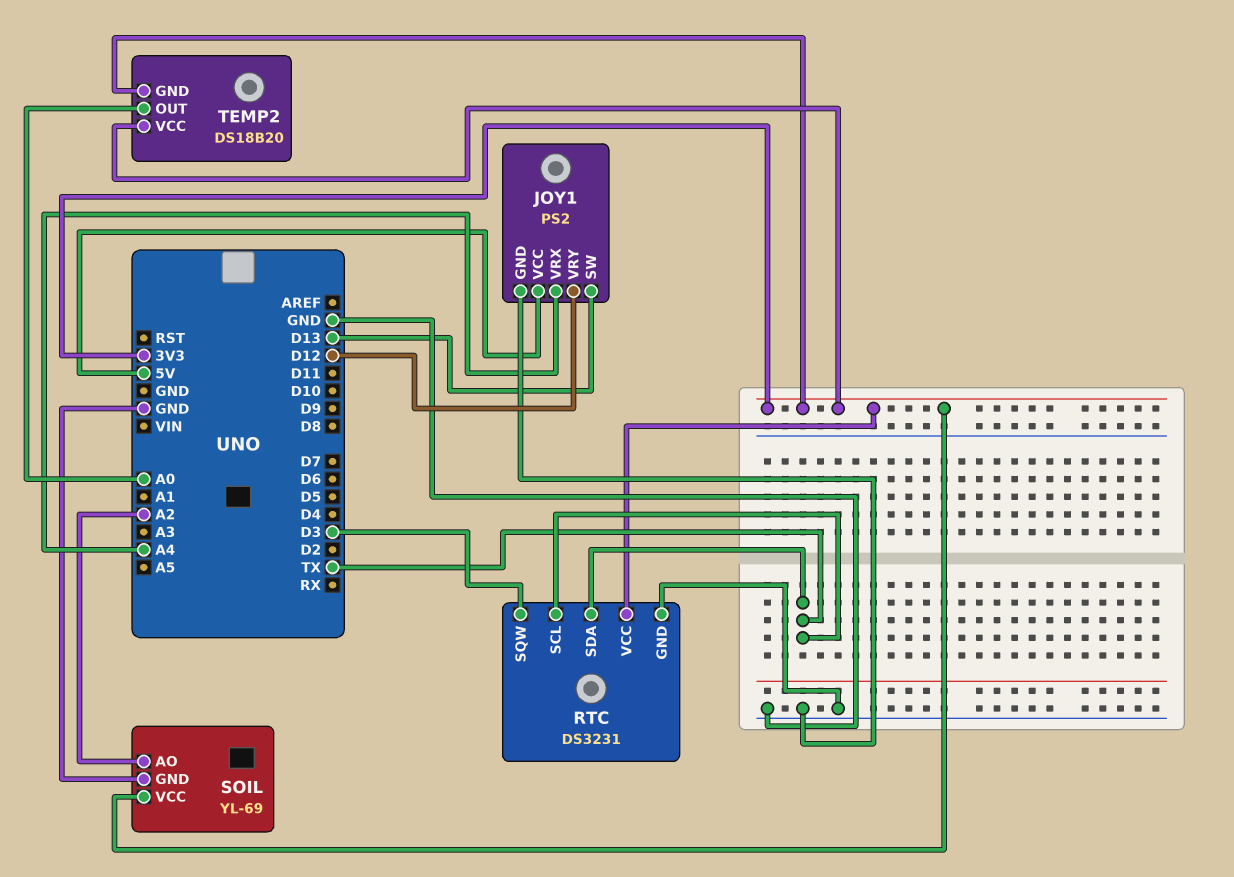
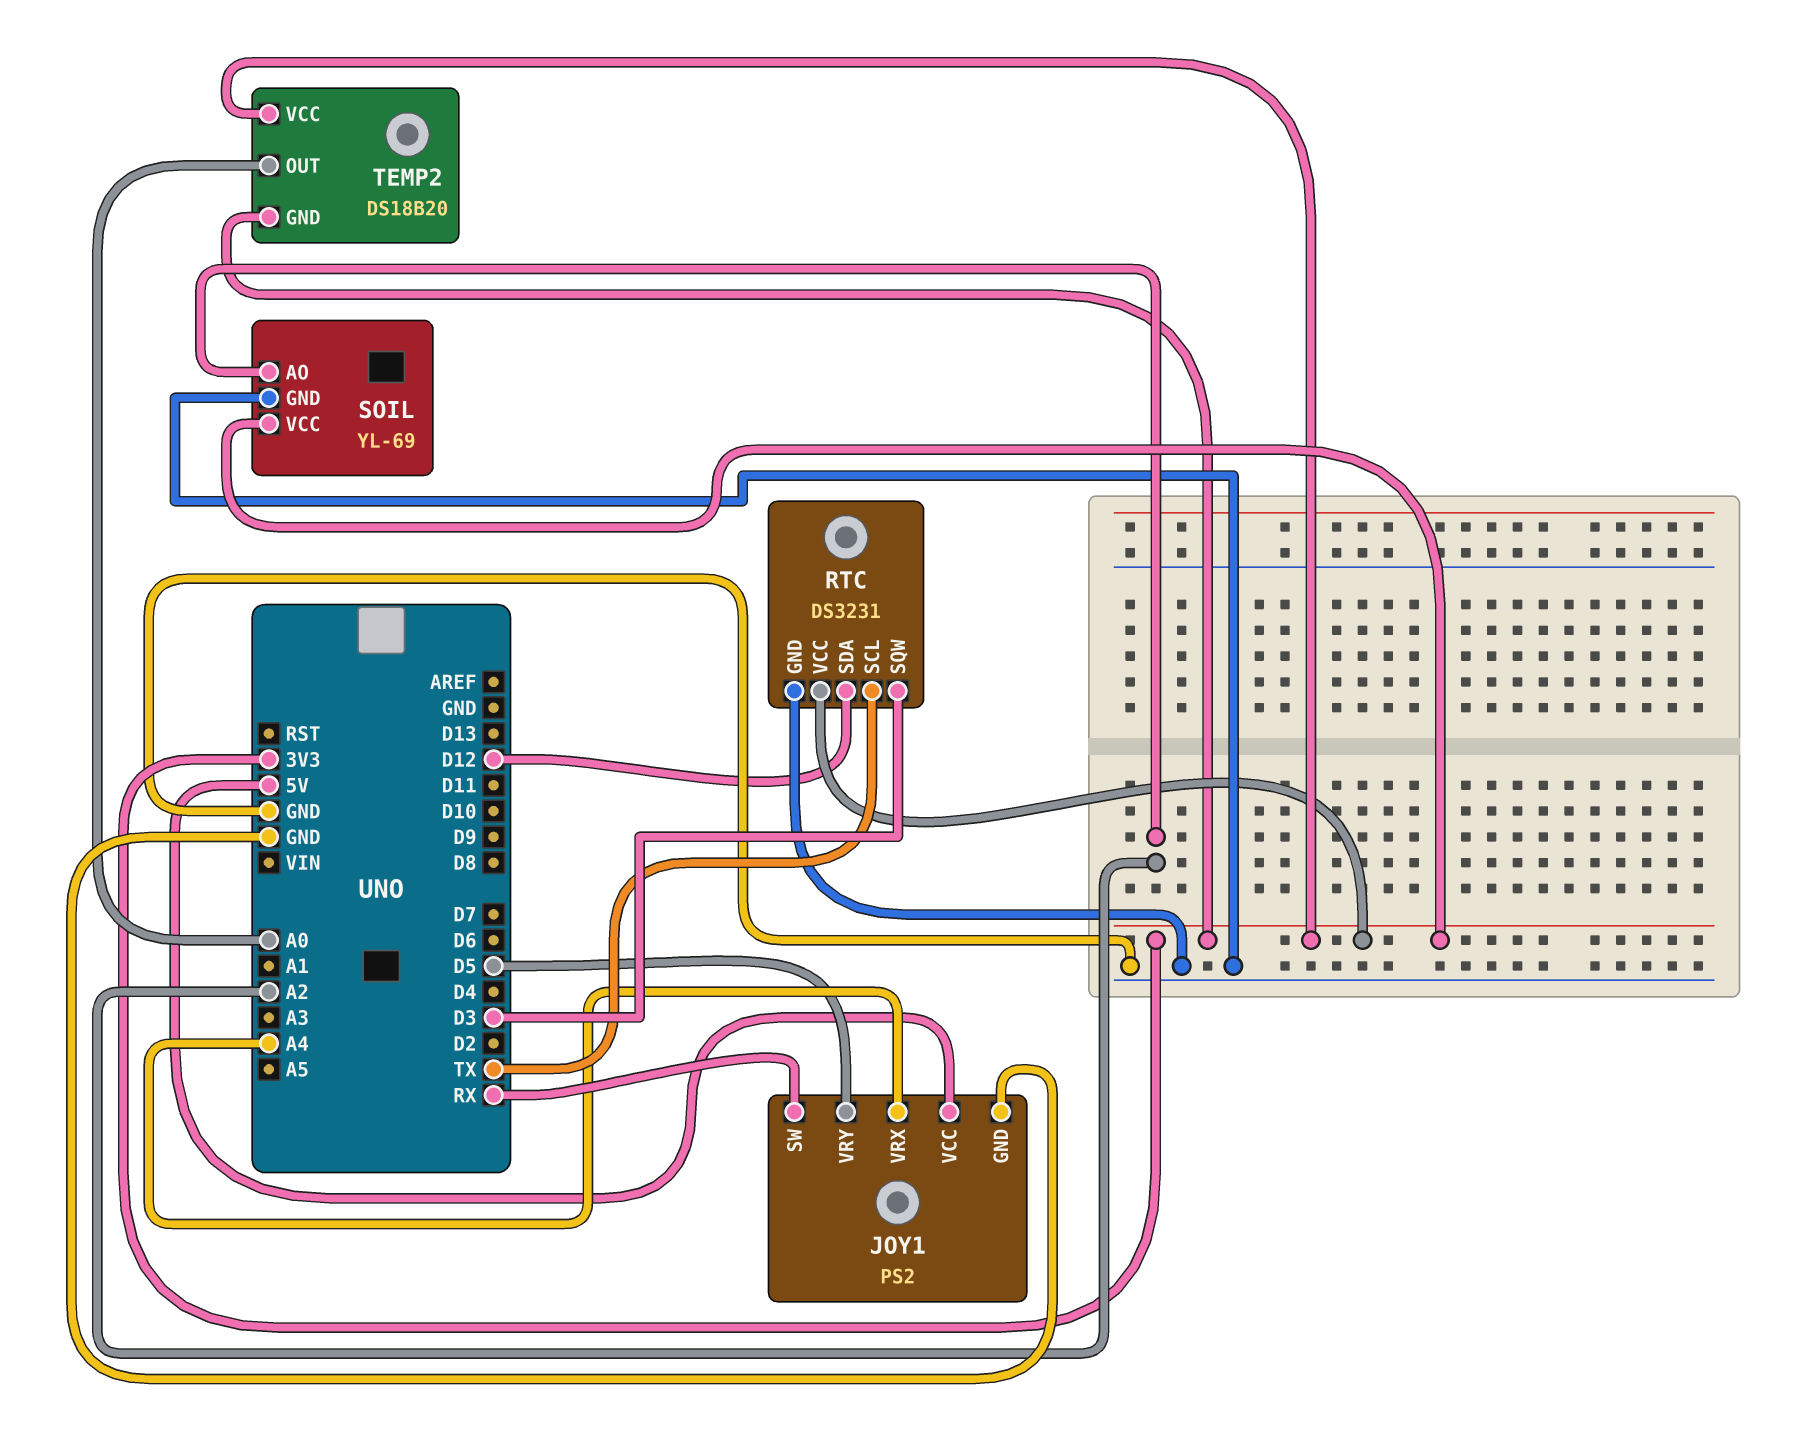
JOY1 pin SW: D13 -> RX
JOY1 pin VRY: D12 -> D5
RTC pin SDA: TX -> D12

